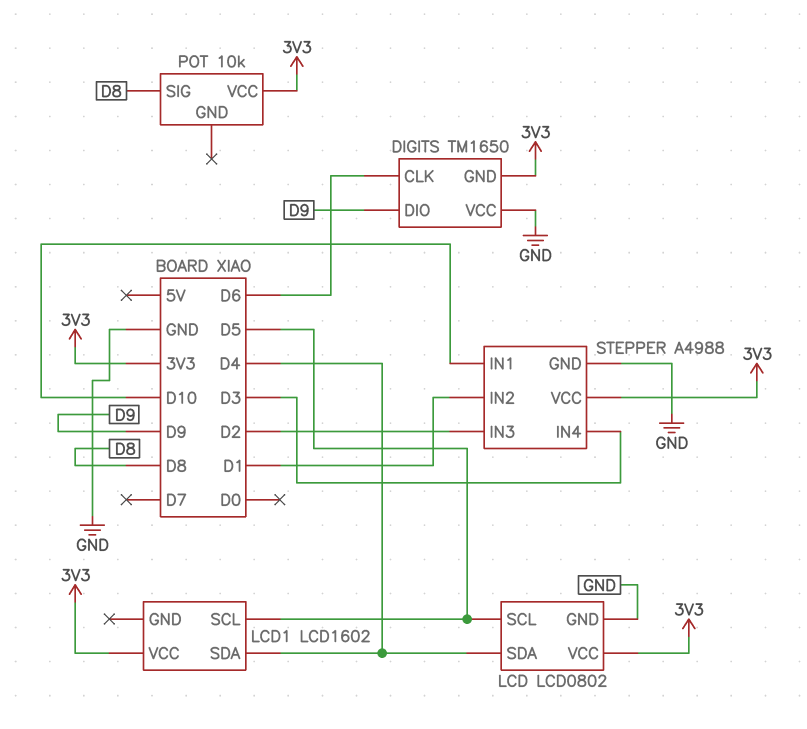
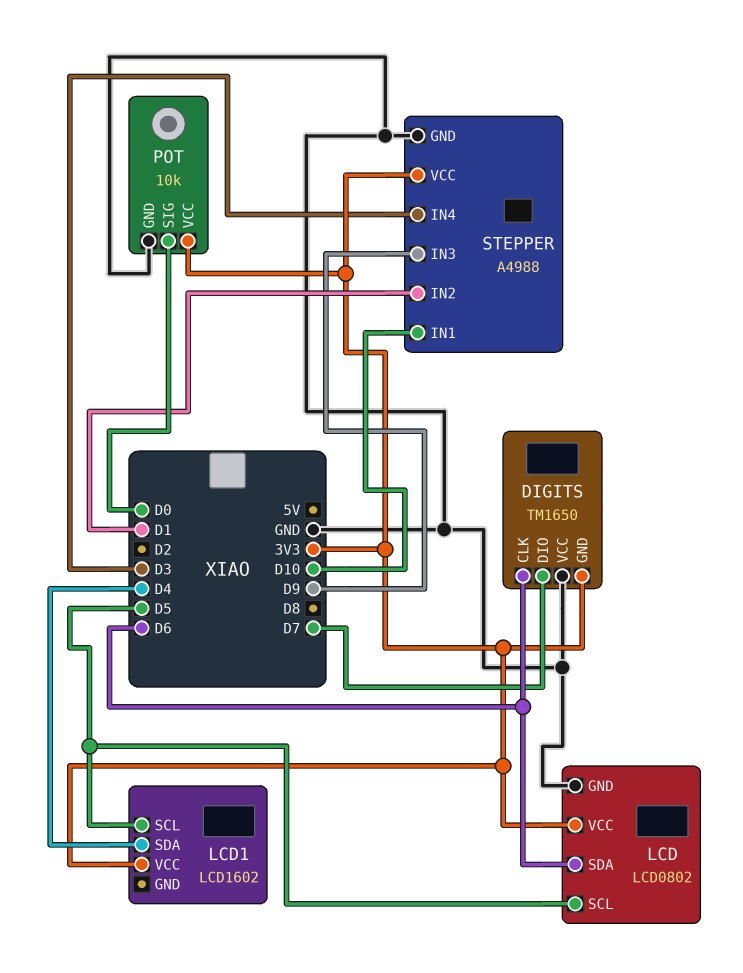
DIGITS pin DIO: D9 -> D7
LCD pin SDA: D4 -> D6
POT pin GND: none -> GND
POT pin SIG: D8 -> D0
STEPPER pin IN3: D2 -> D9

